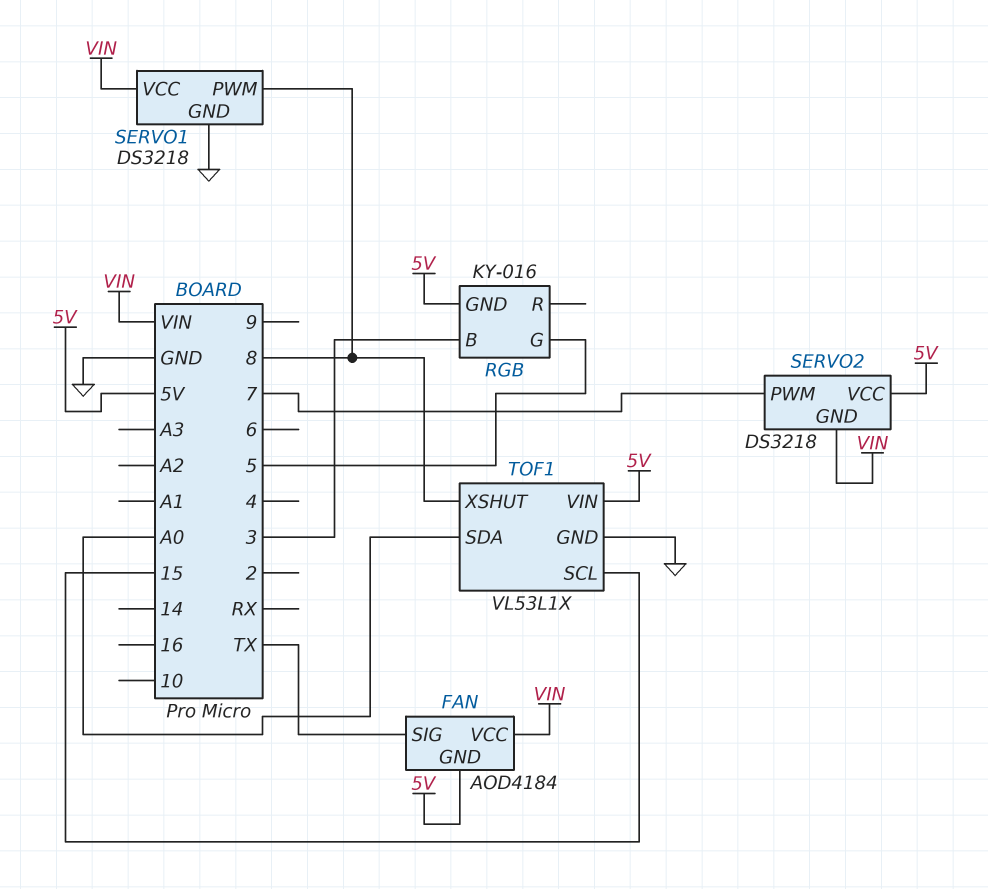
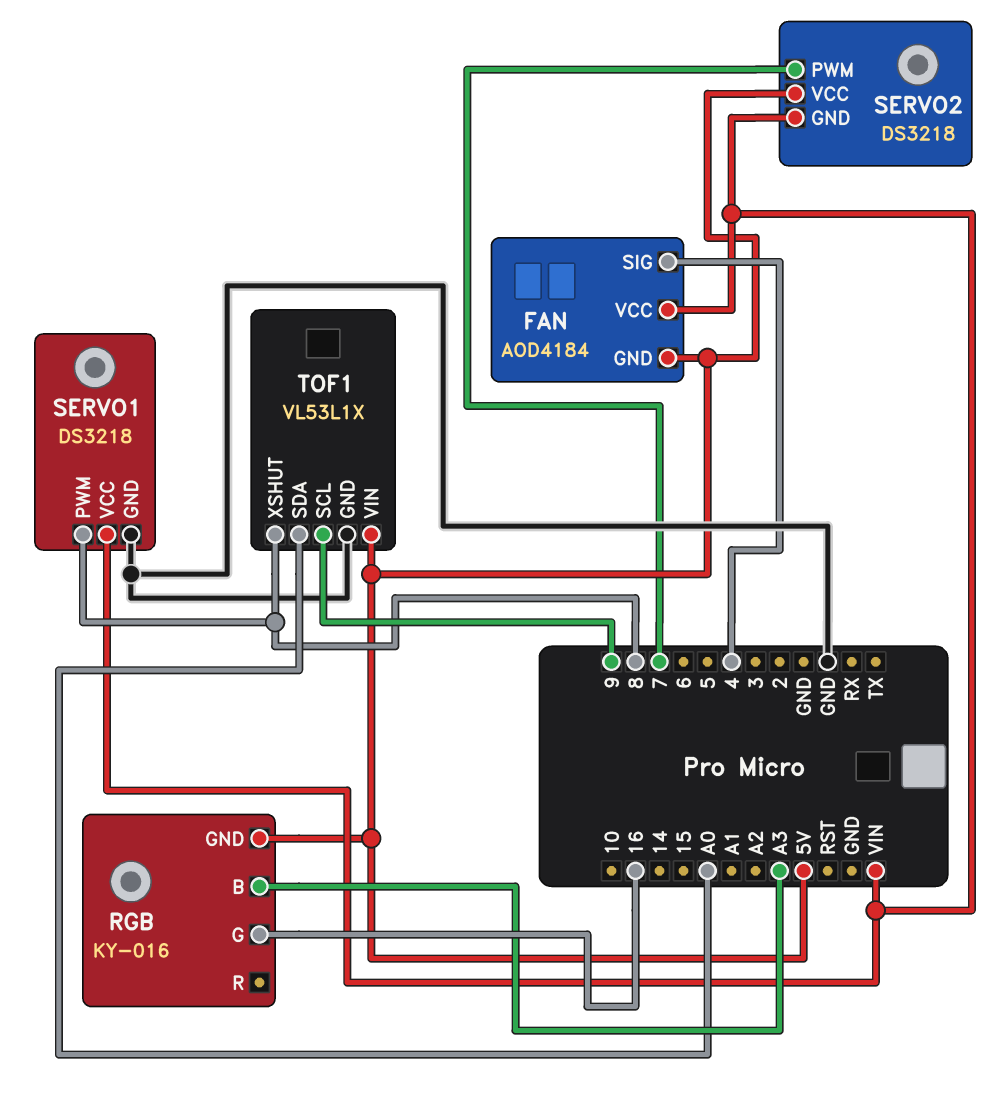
FAN pin SIG: TX -> 4
RGB pin B: 3 -> A3
RGB pin G: 5 -> 16
TOF1 pin SCL: 15 -> 9

